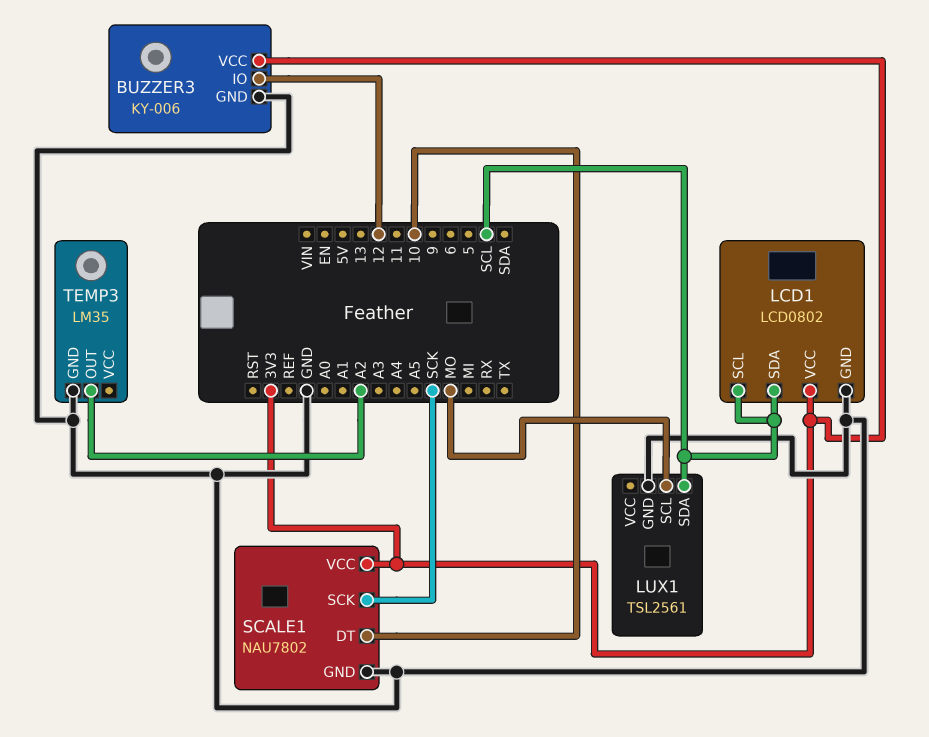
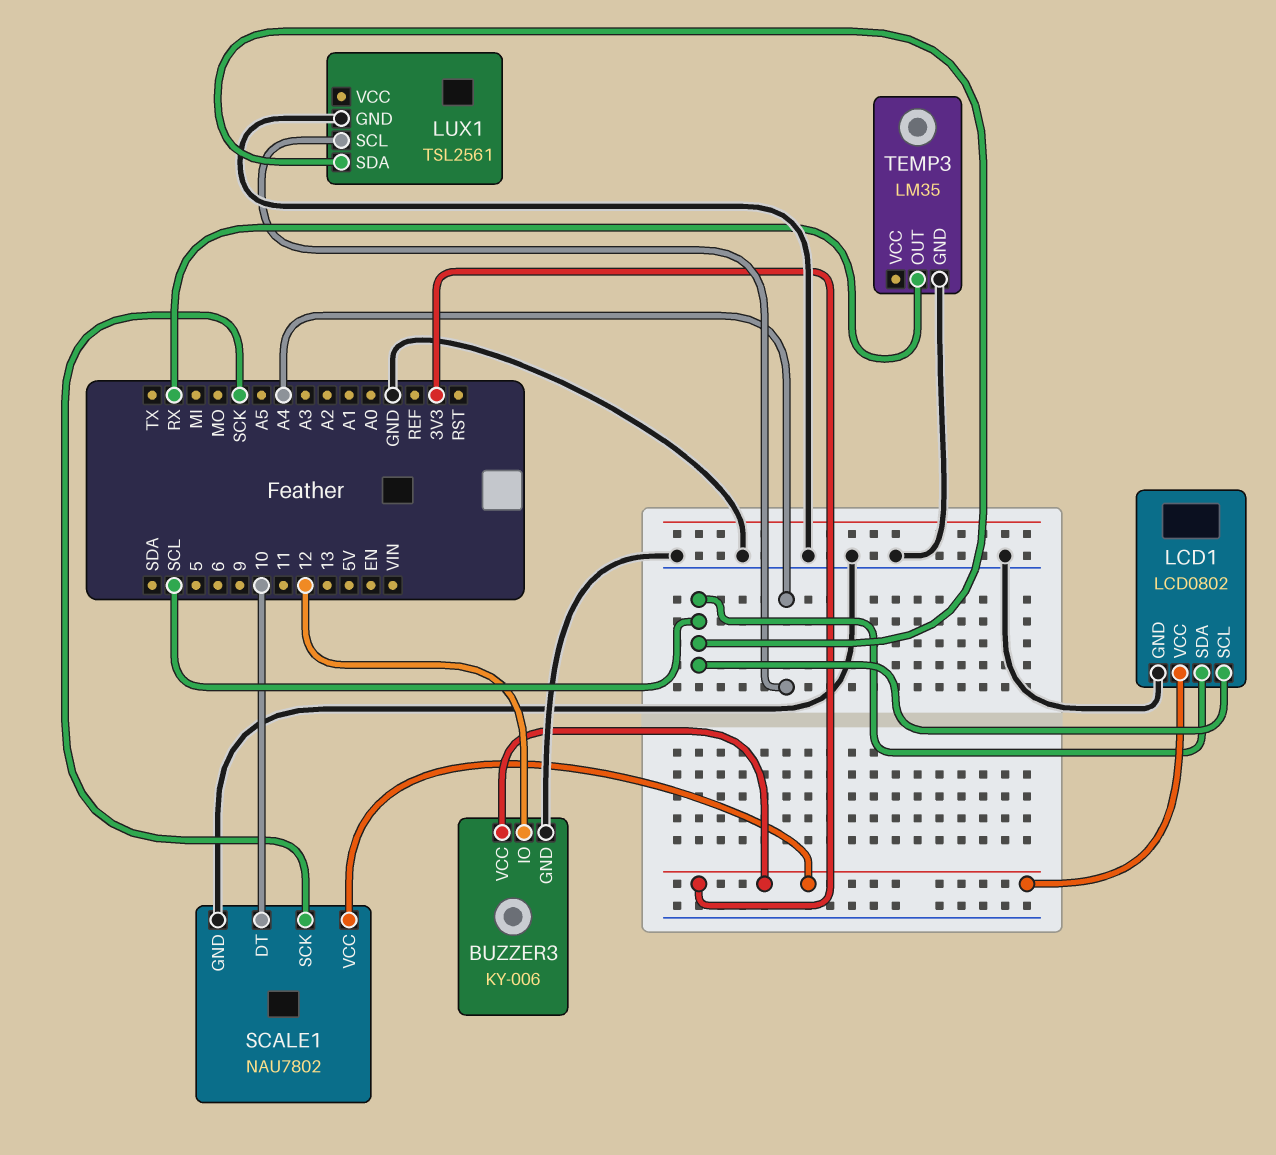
LUX1 pin SCL: MO -> A4
TEMP3 pin OUT: A2 -> RX

